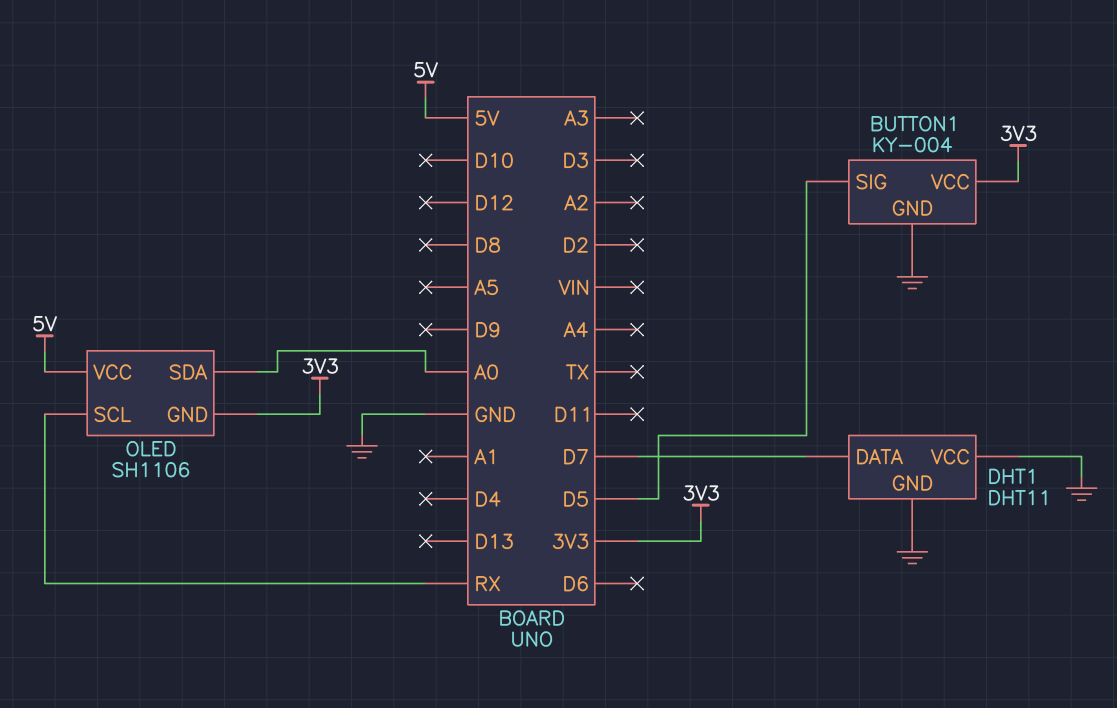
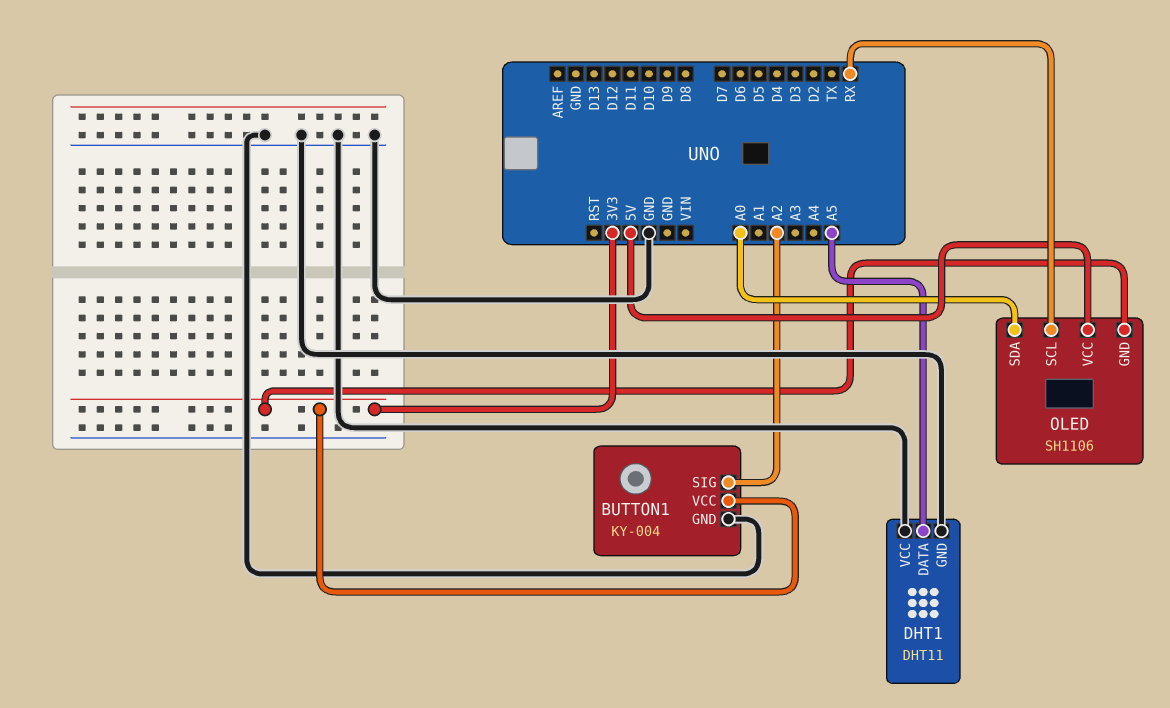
BUTTON1 pin SIG: D5 -> A2
DHT1 pin DATA: D7 -> A5

